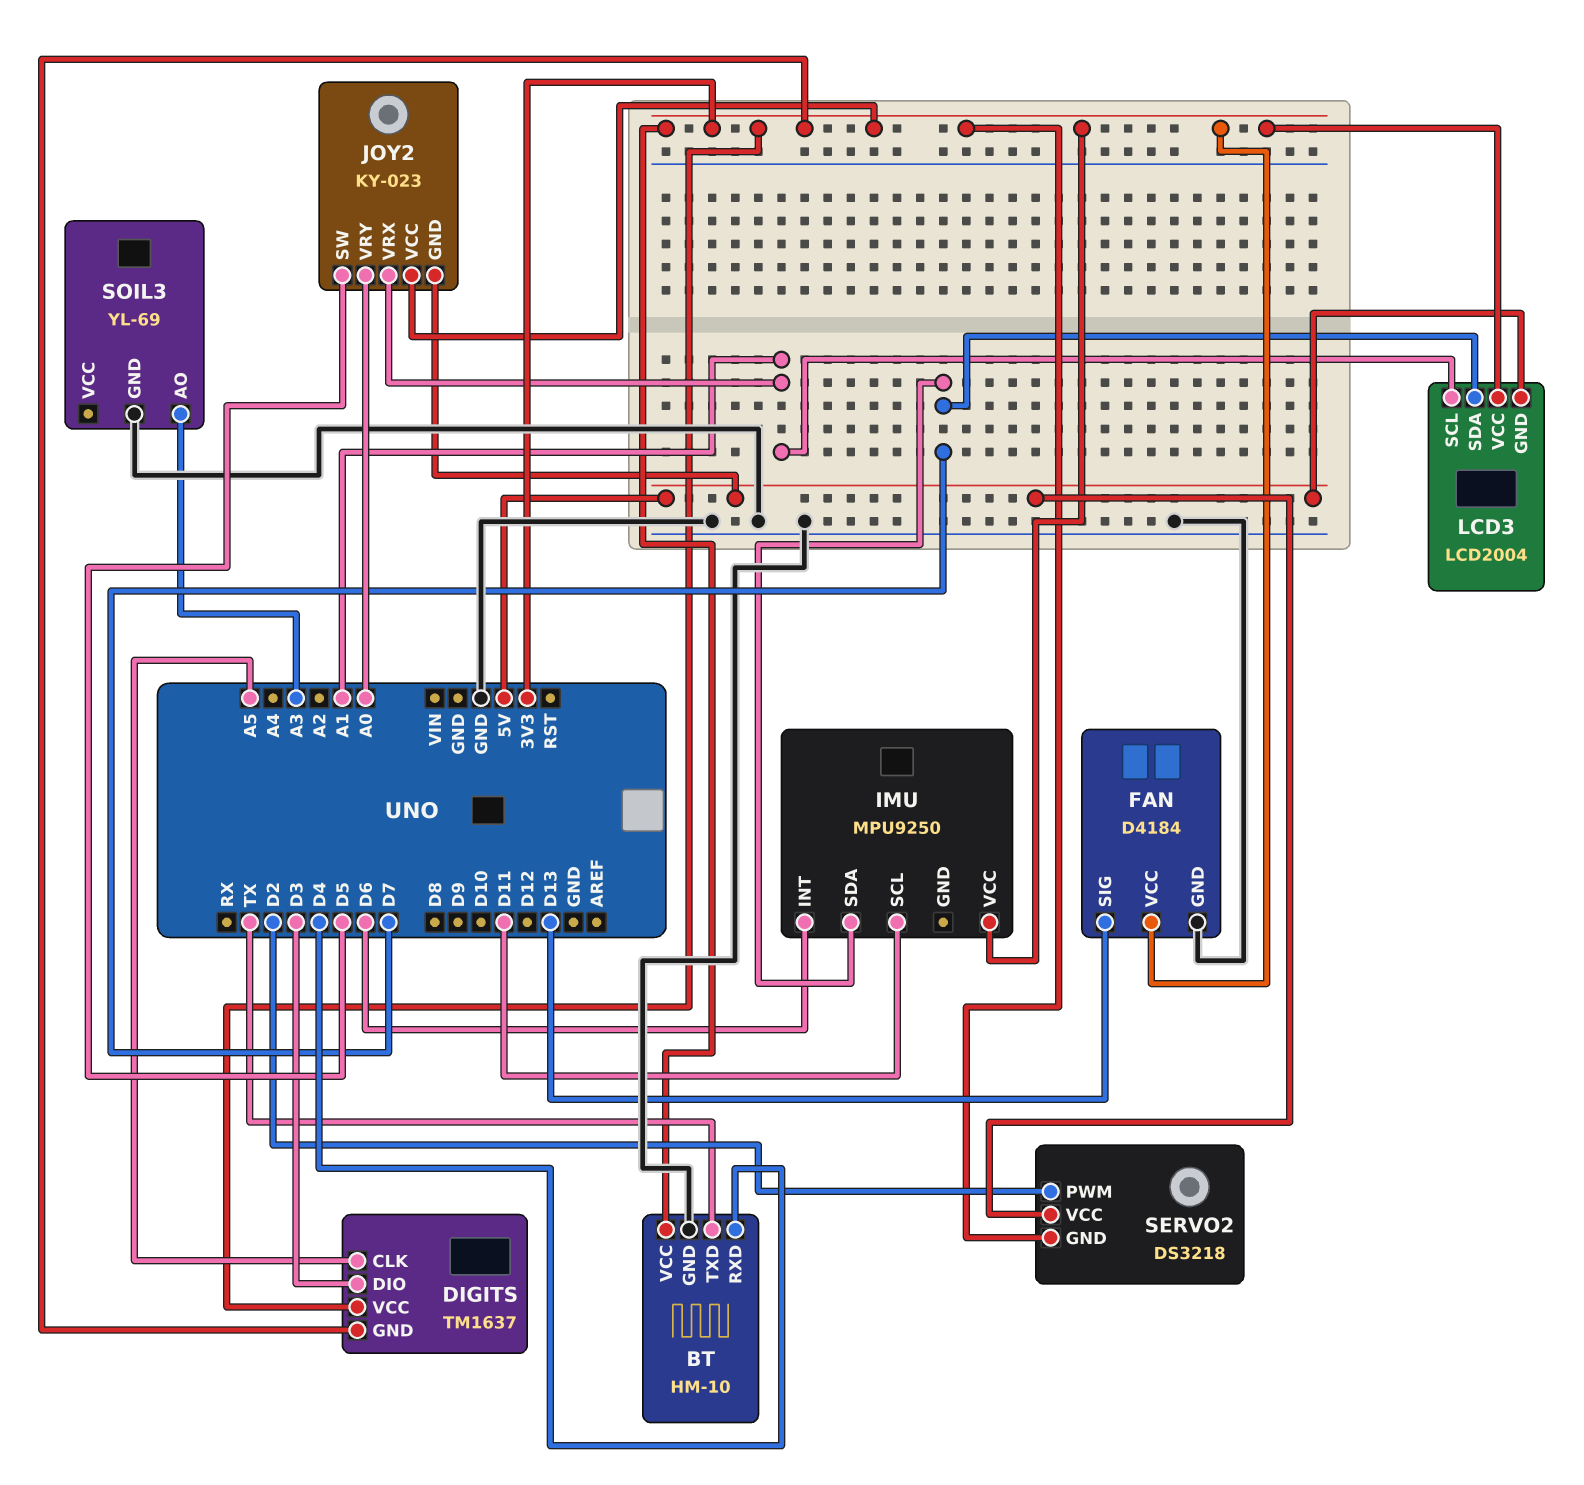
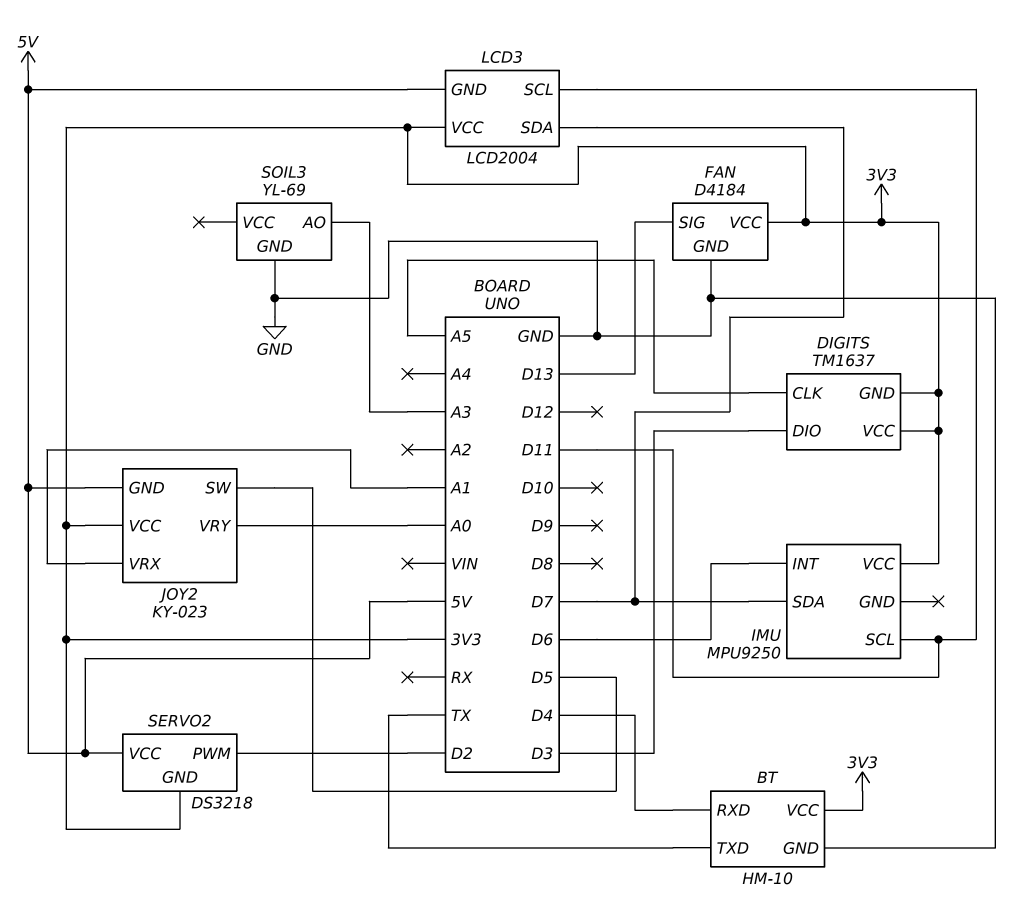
LCD3 pin SCL: A1 -> D11

